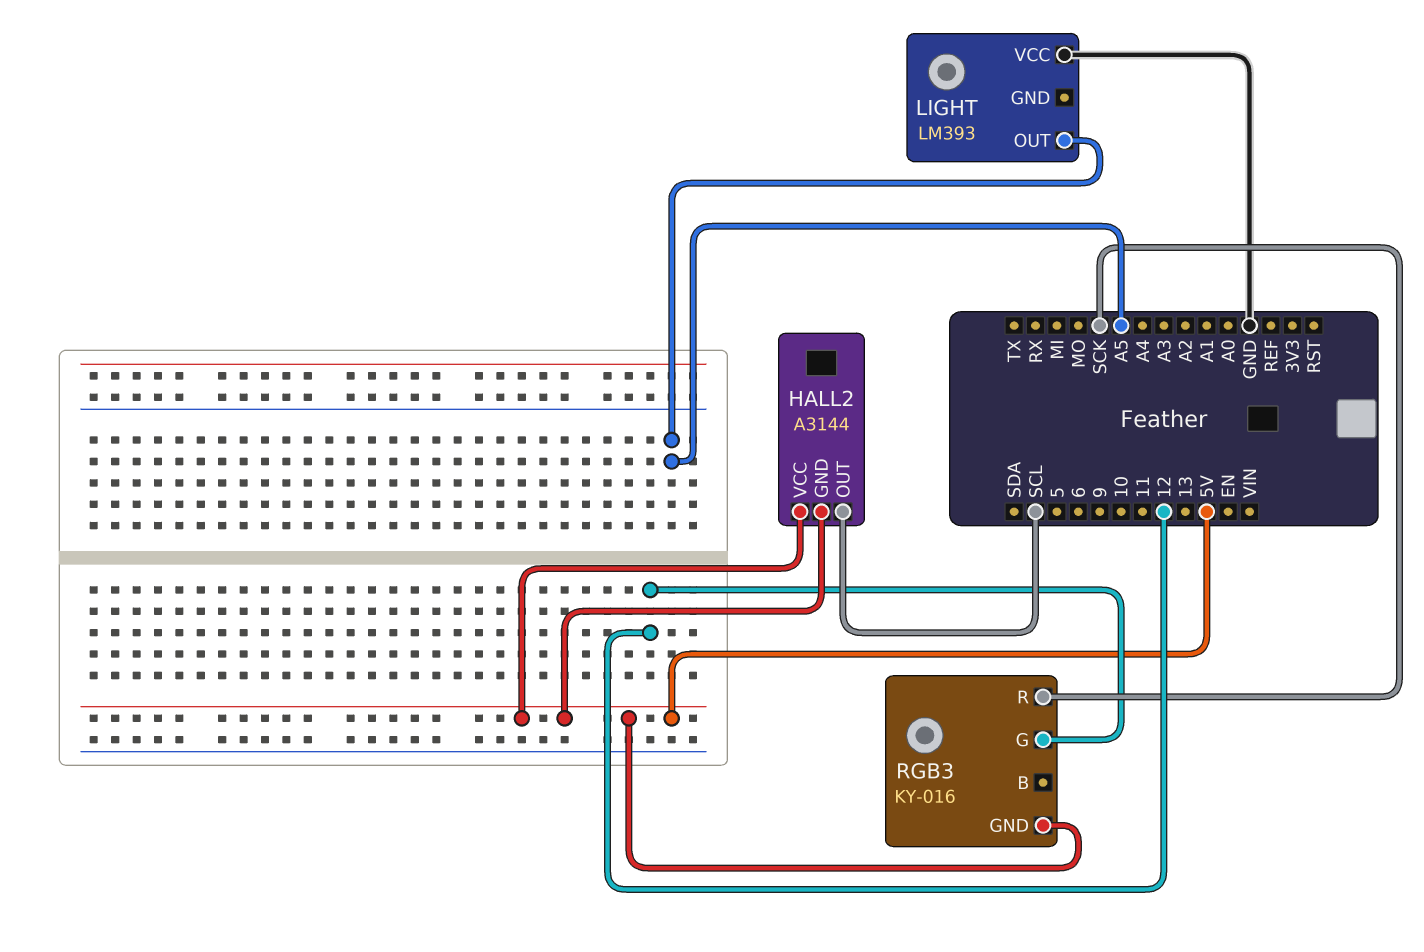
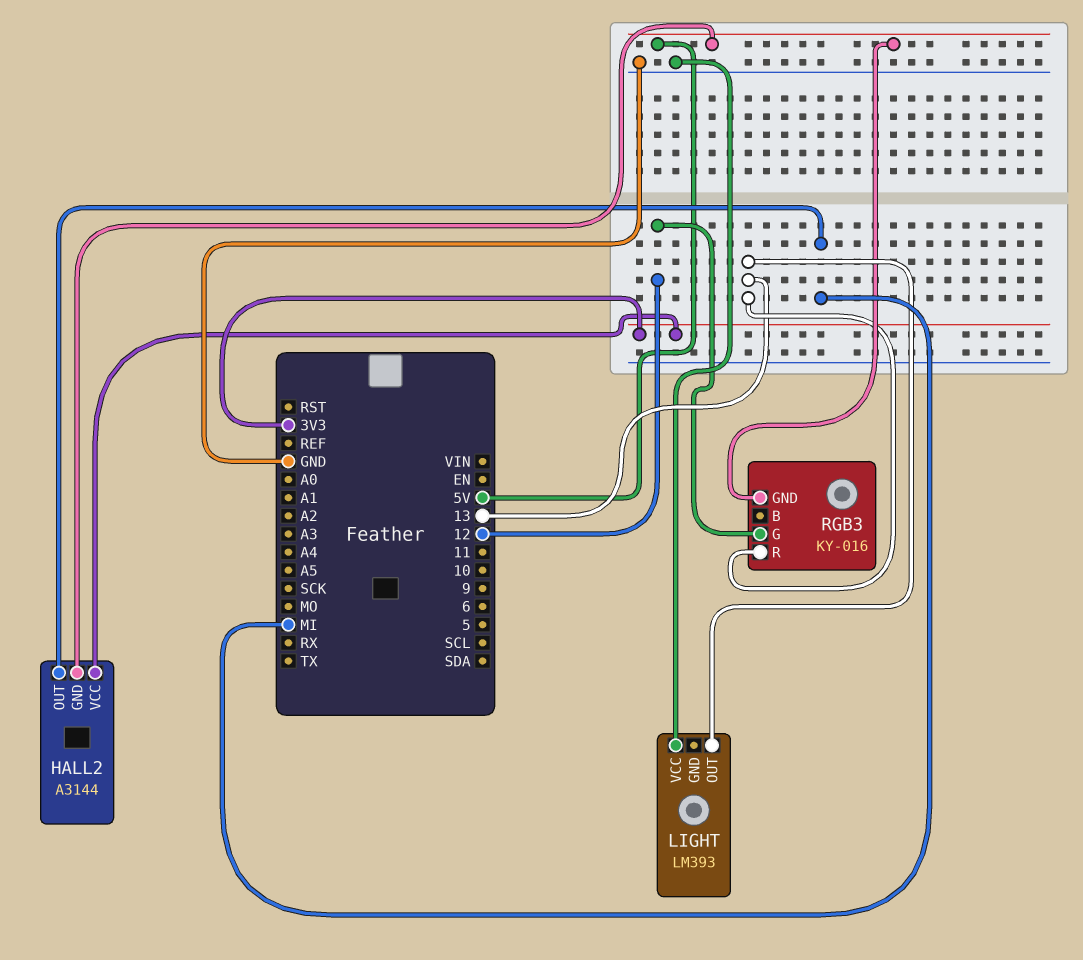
HALL2 pin OUT: SCL -> MI
HALL2 pin VCC: 5V -> 3V3
LIGHT pin OUT: A5 -> 13
RGB3 pin R: SCK -> 13

